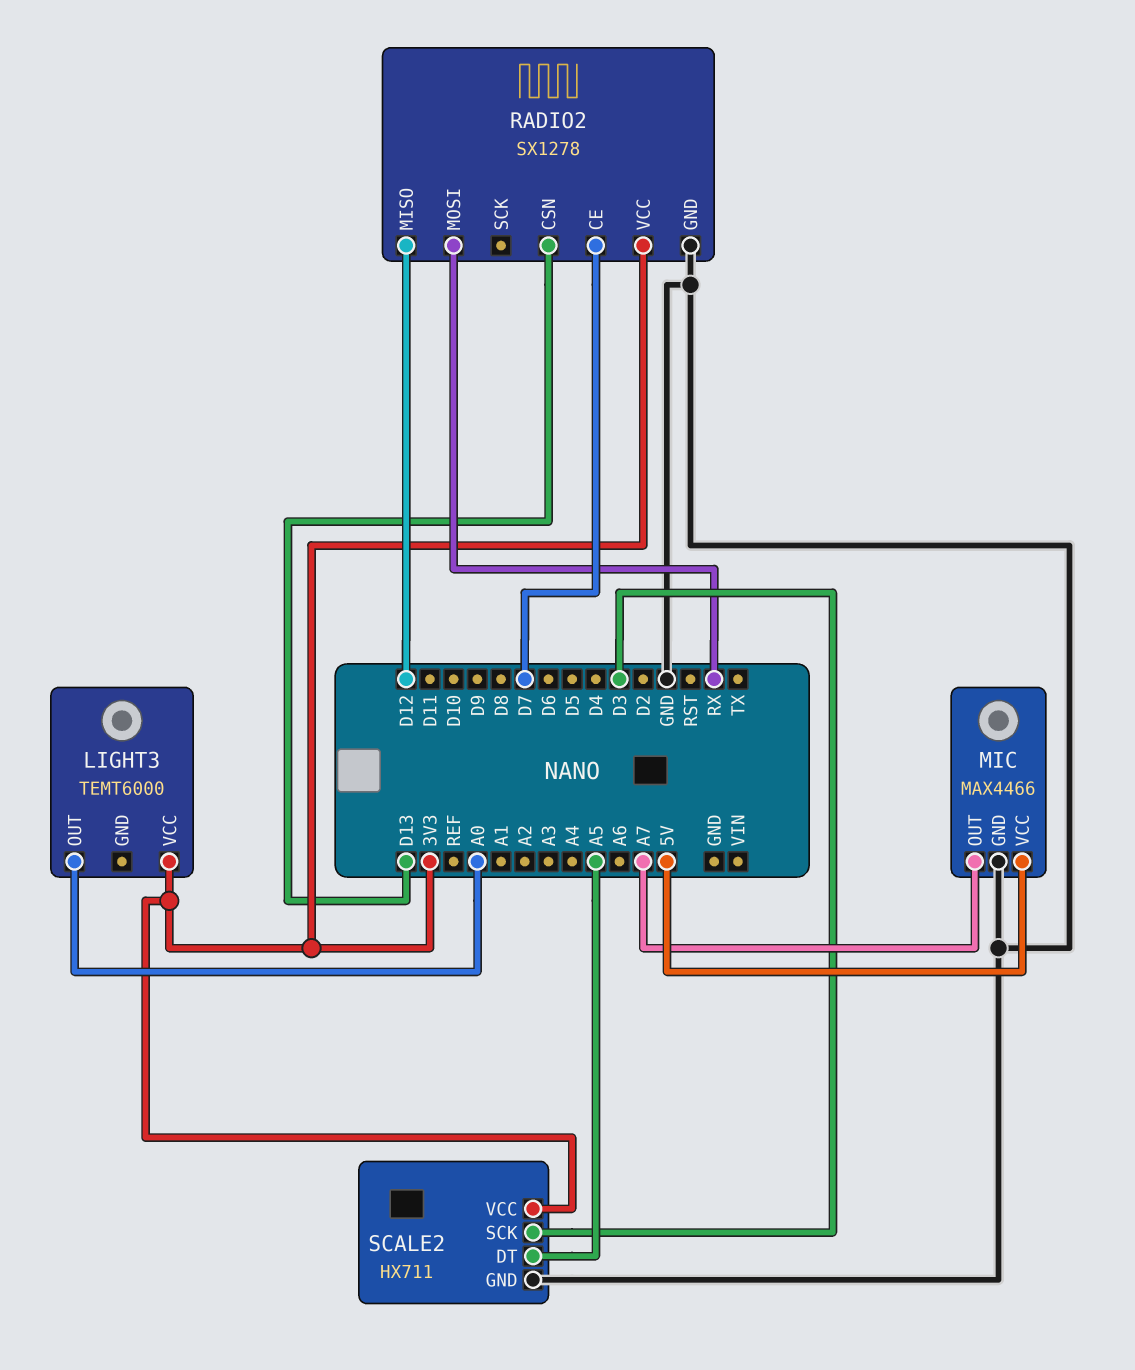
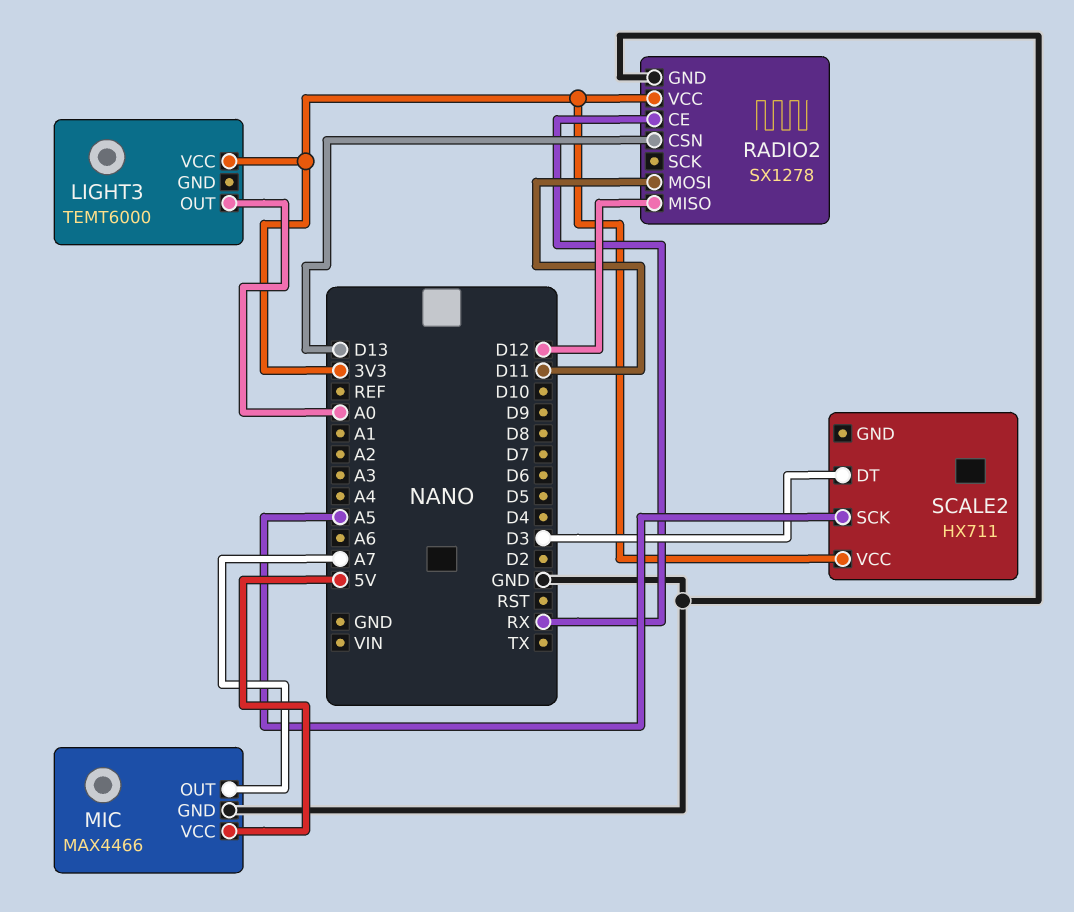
RADIO2 pin CE: D7 -> RX
RADIO2 pin MOSI: RX -> D11
SCALE2 pin DT: A5 -> D3
SCALE2 pin GND: GND -> none
SCALE2 pin SCK: D3 -> A5

